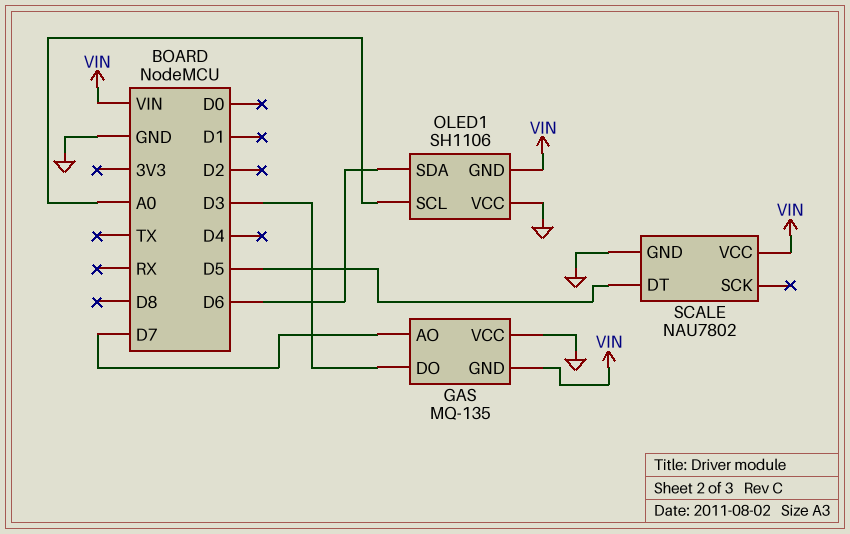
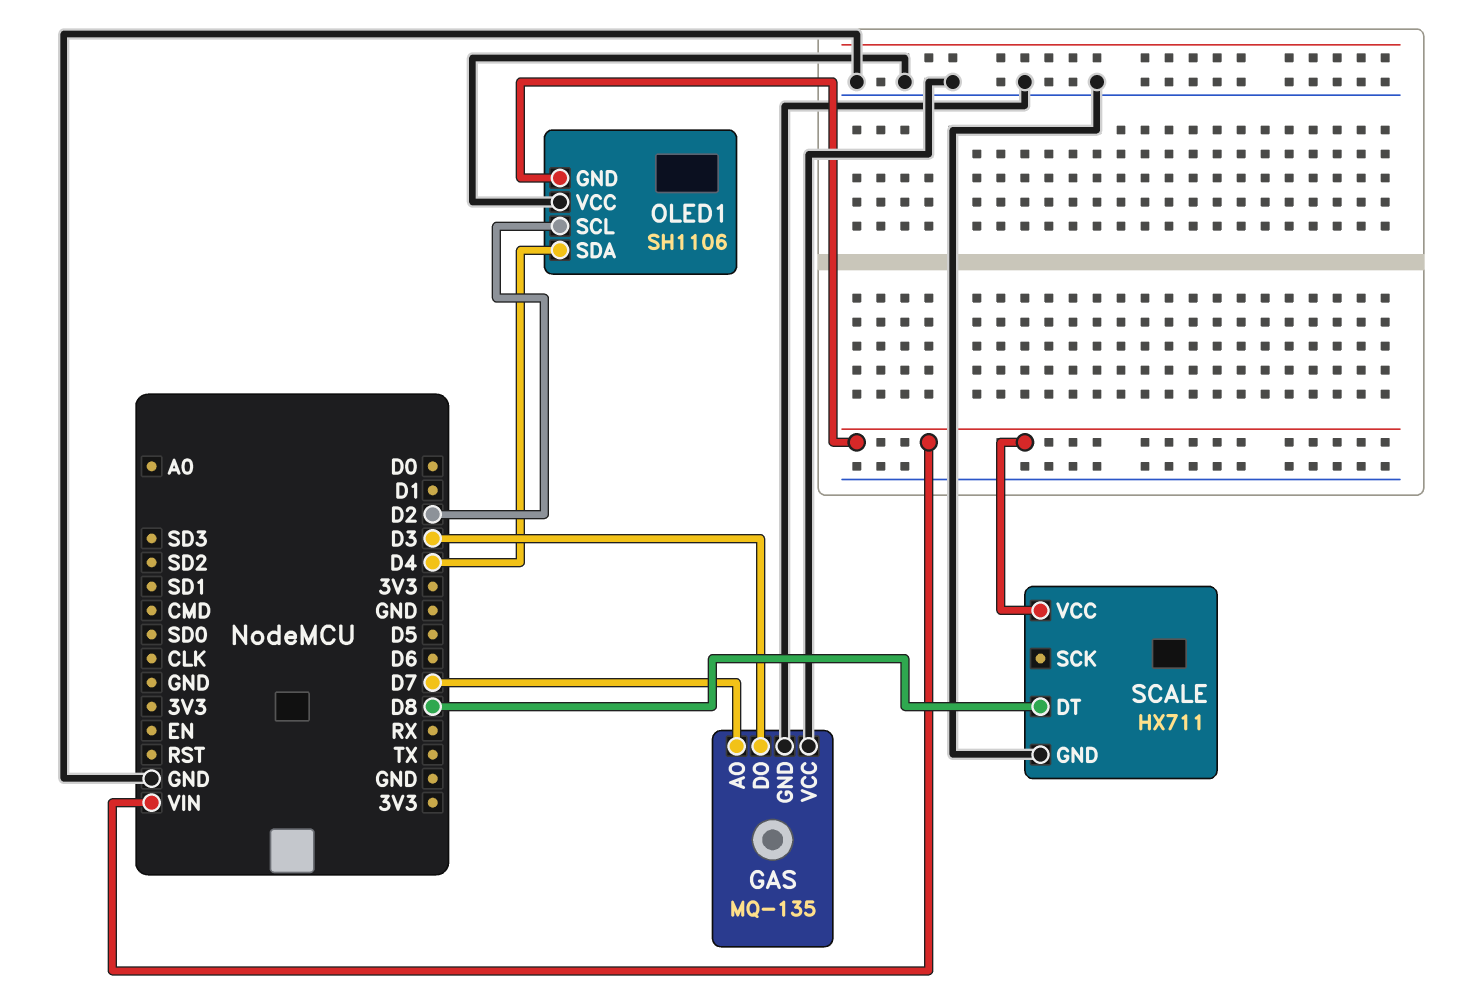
GAS pin GND: VIN -> GND
OLED1 pin SCL: A0 -> D2
OLED1 pin SDA: D6 -> D4
SCALE: NAU7802 -> HX711
SCALE pin DT: D5 -> D8

